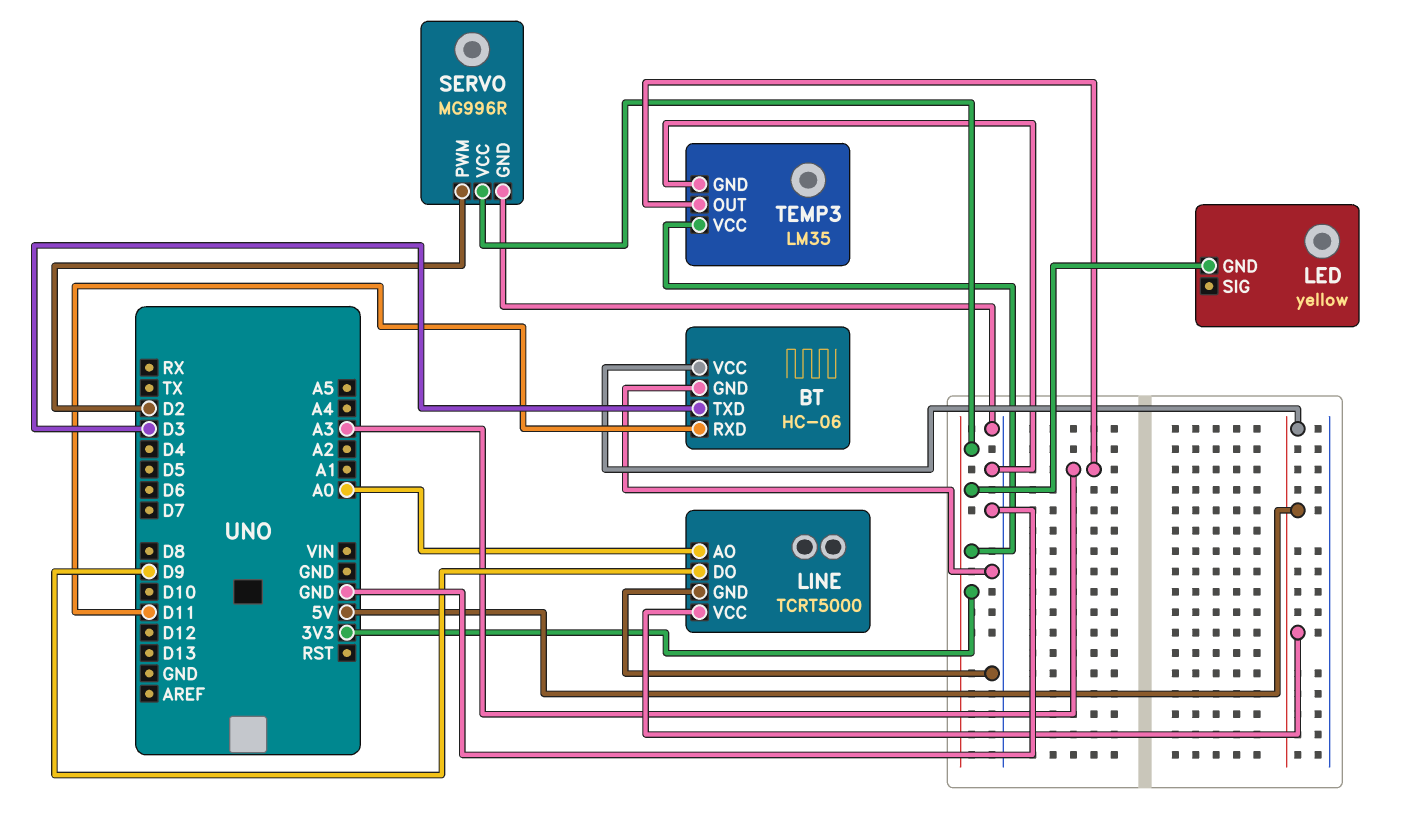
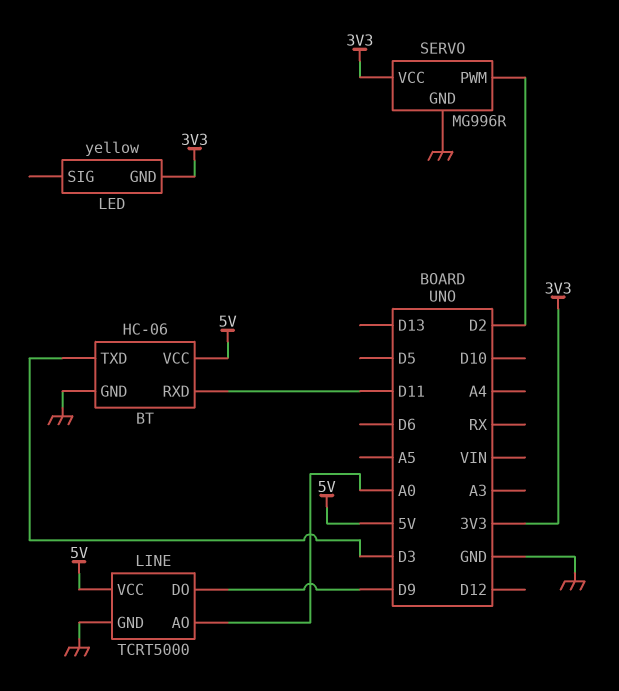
TEMP3: LM35 -> none
TEMP3 pin GND: GND -> none
TEMP3 pin OUT: A3 -> none
TEMP3 pin VCC: 3V3 -> none

